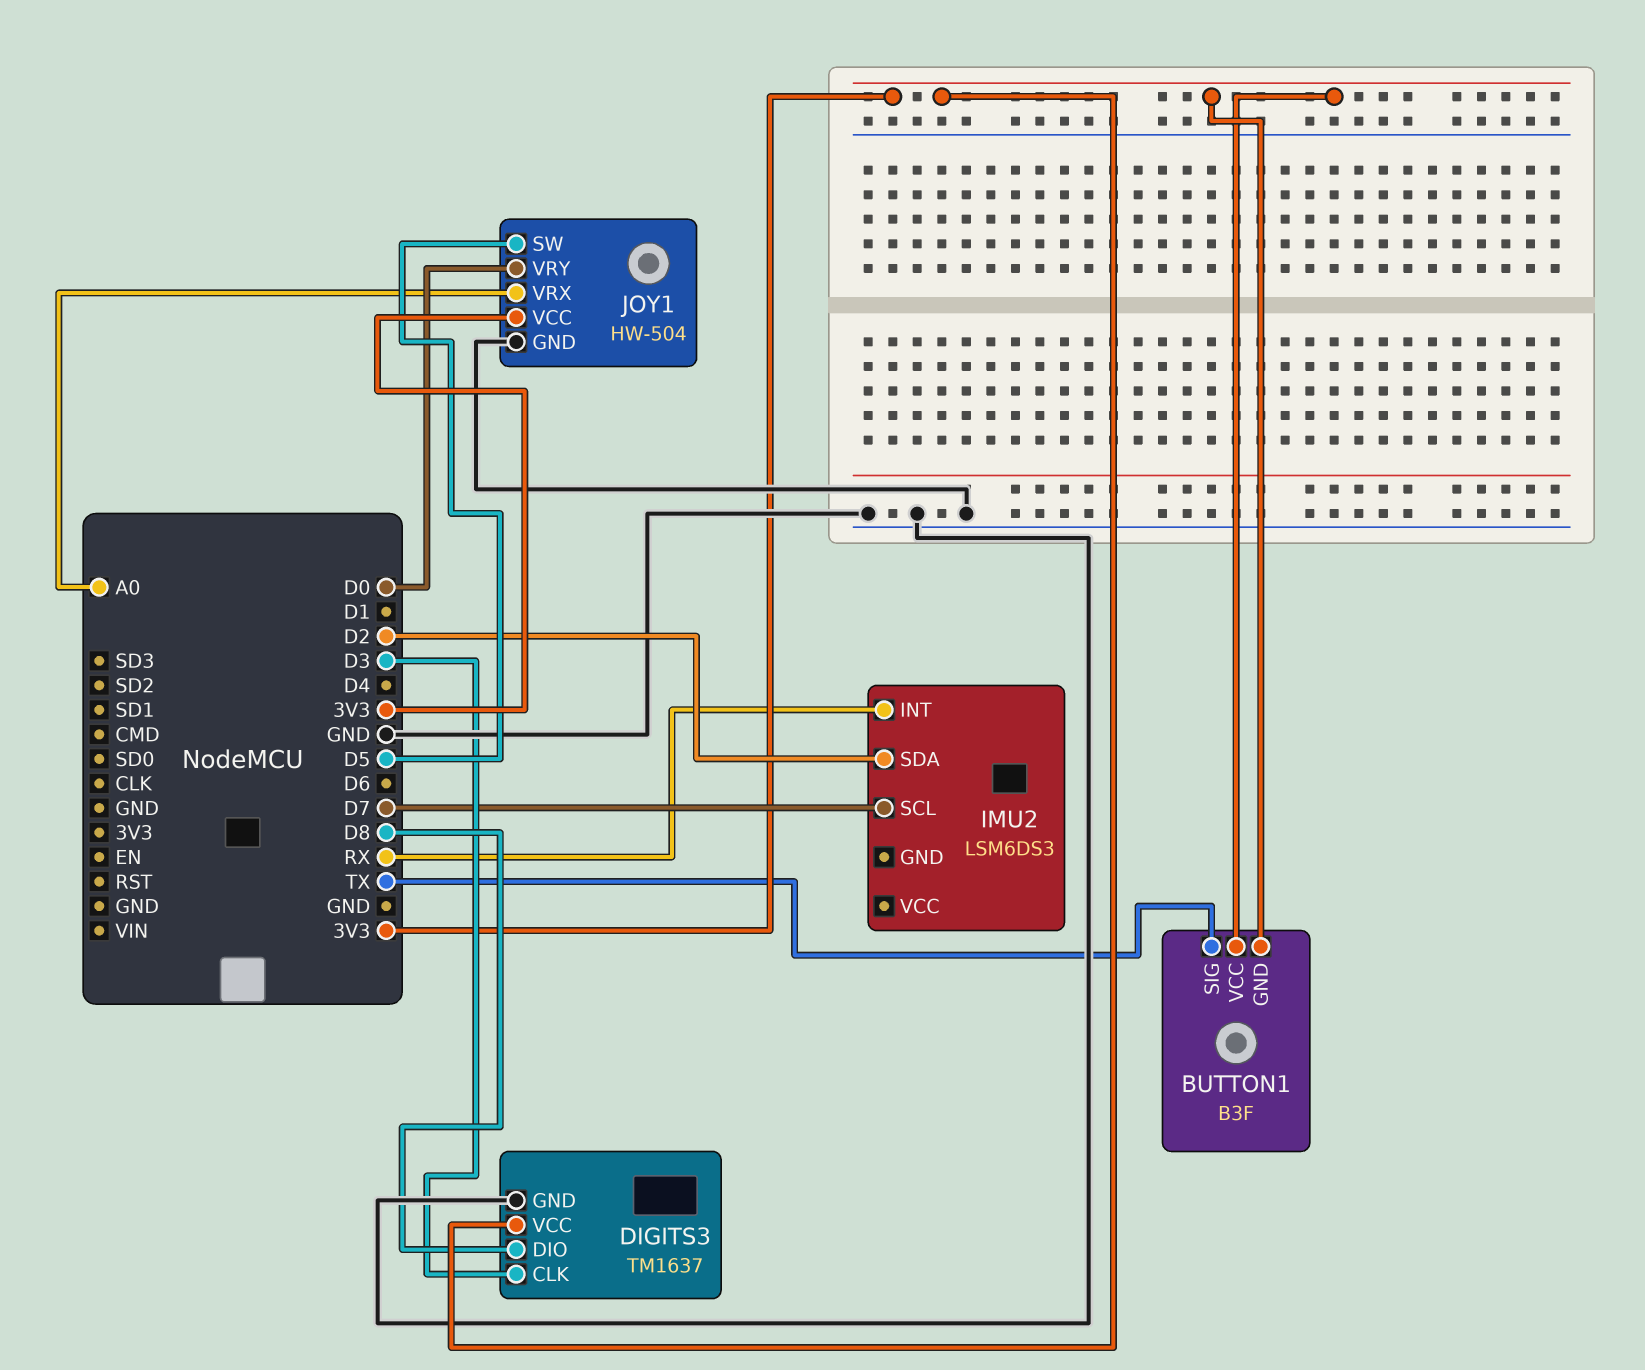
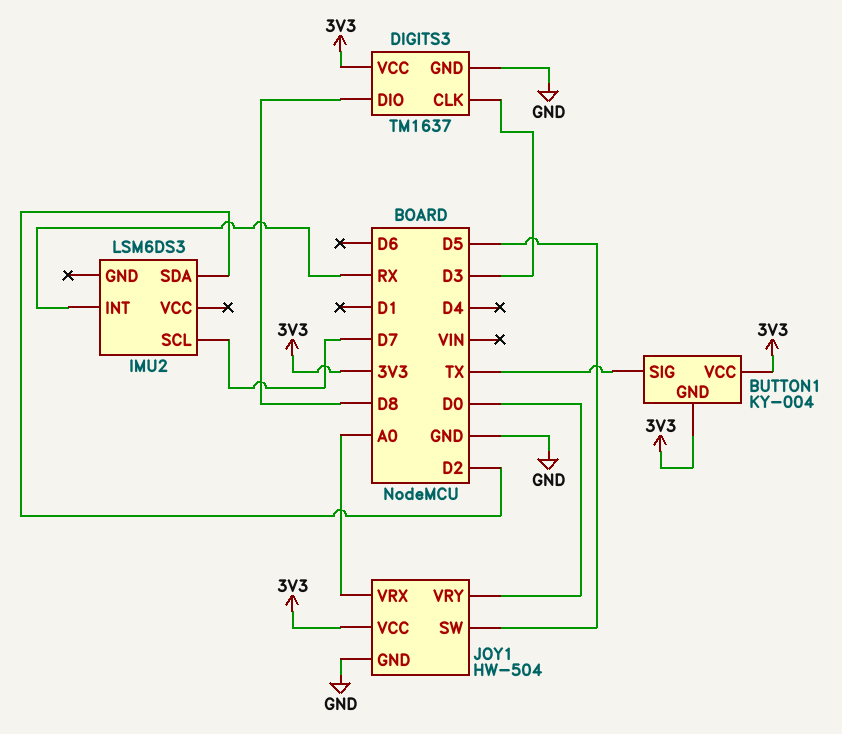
BUTTON1: B3F -> KY-004

